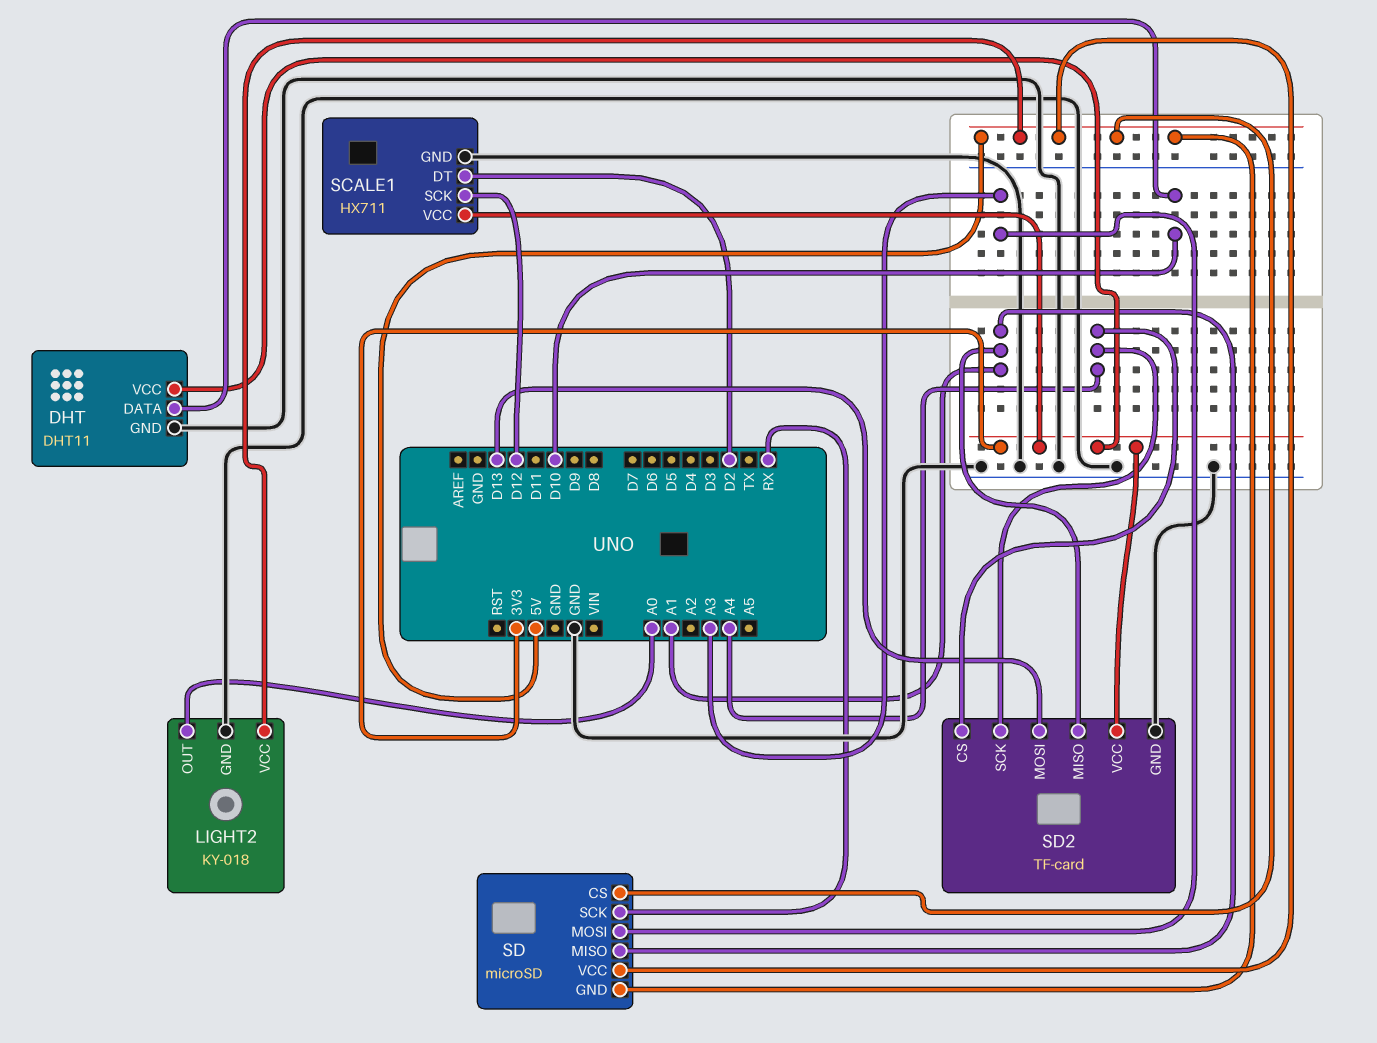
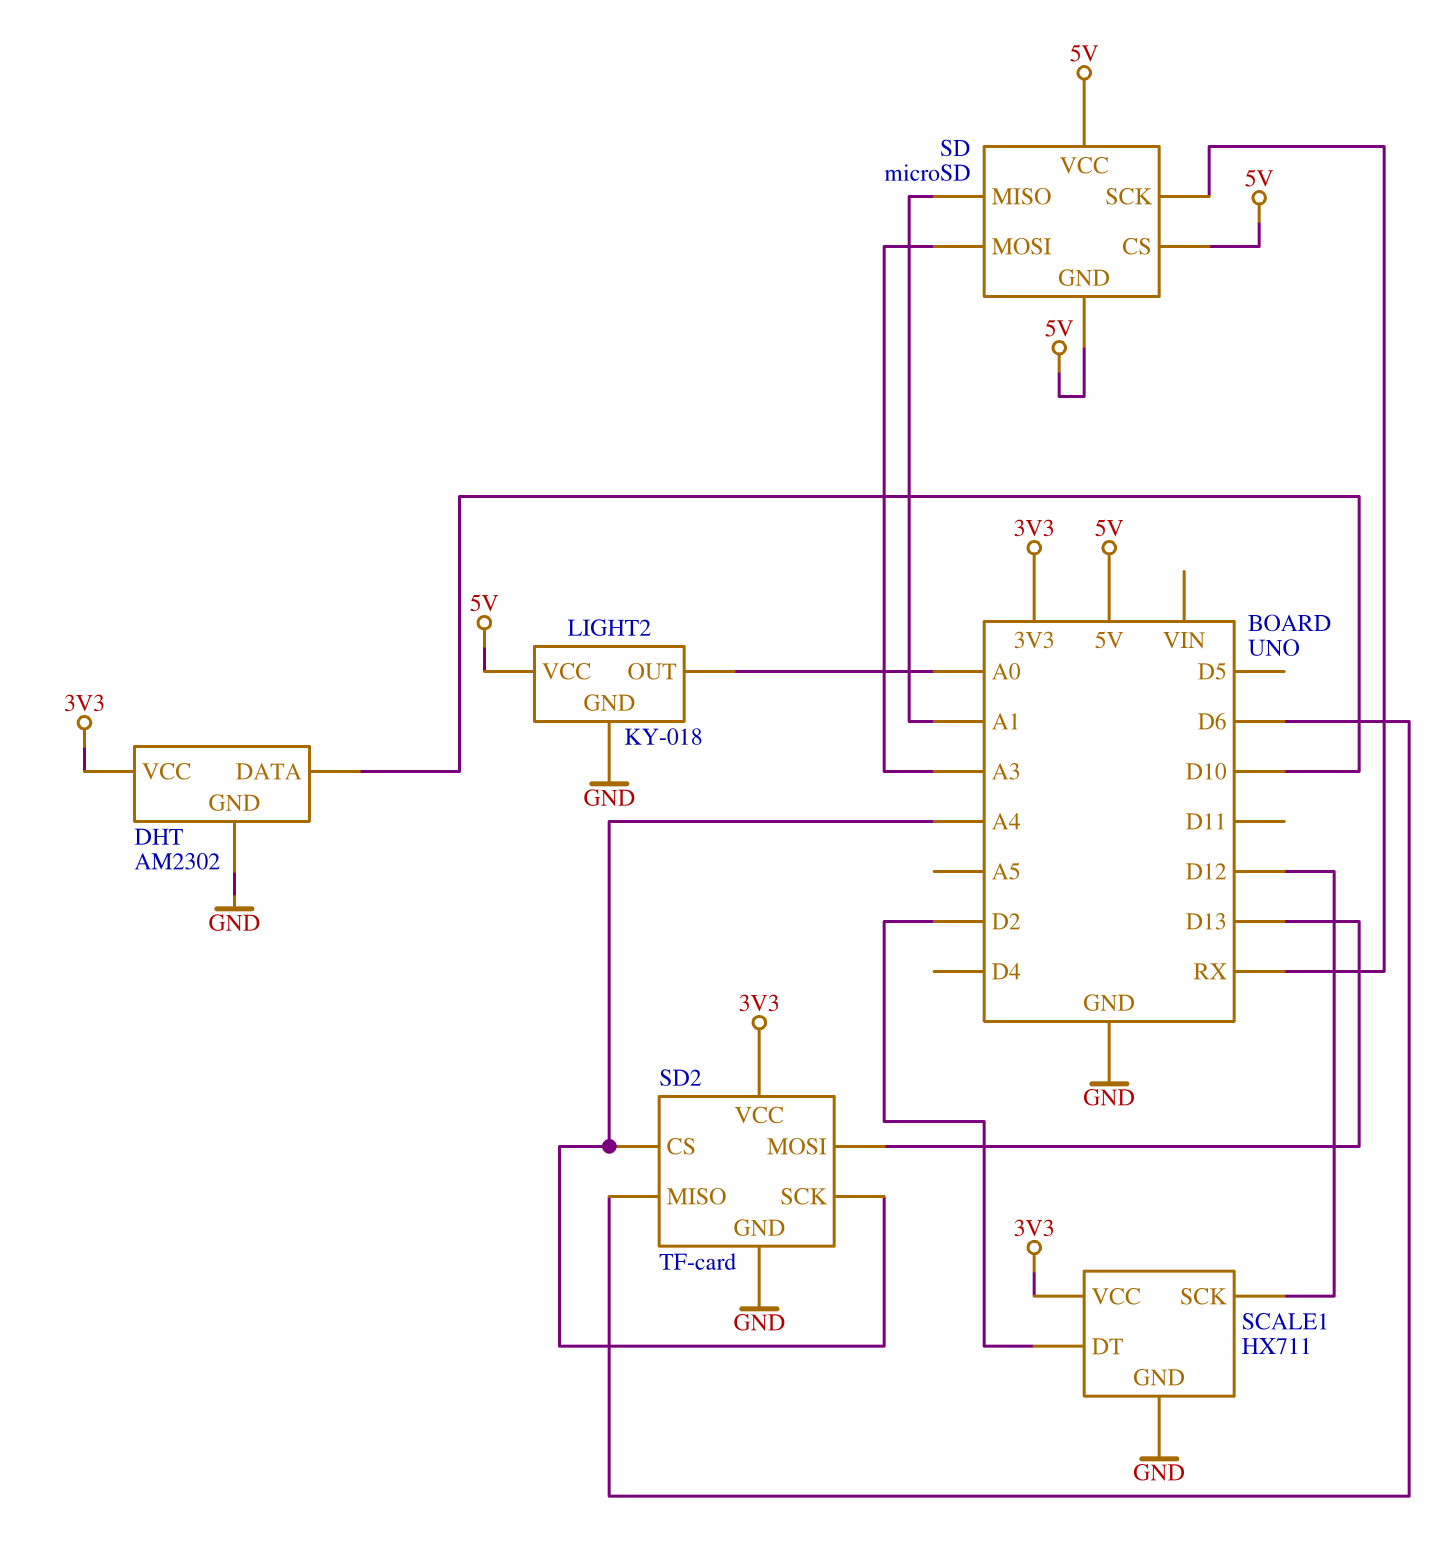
DHT: DHT11 -> AM2302
SD2 pin MISO: A1 -> D6

